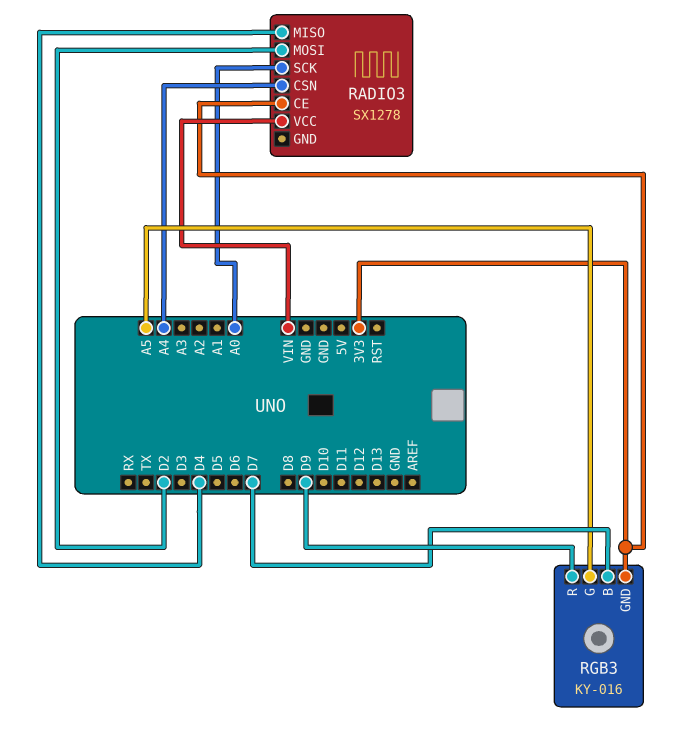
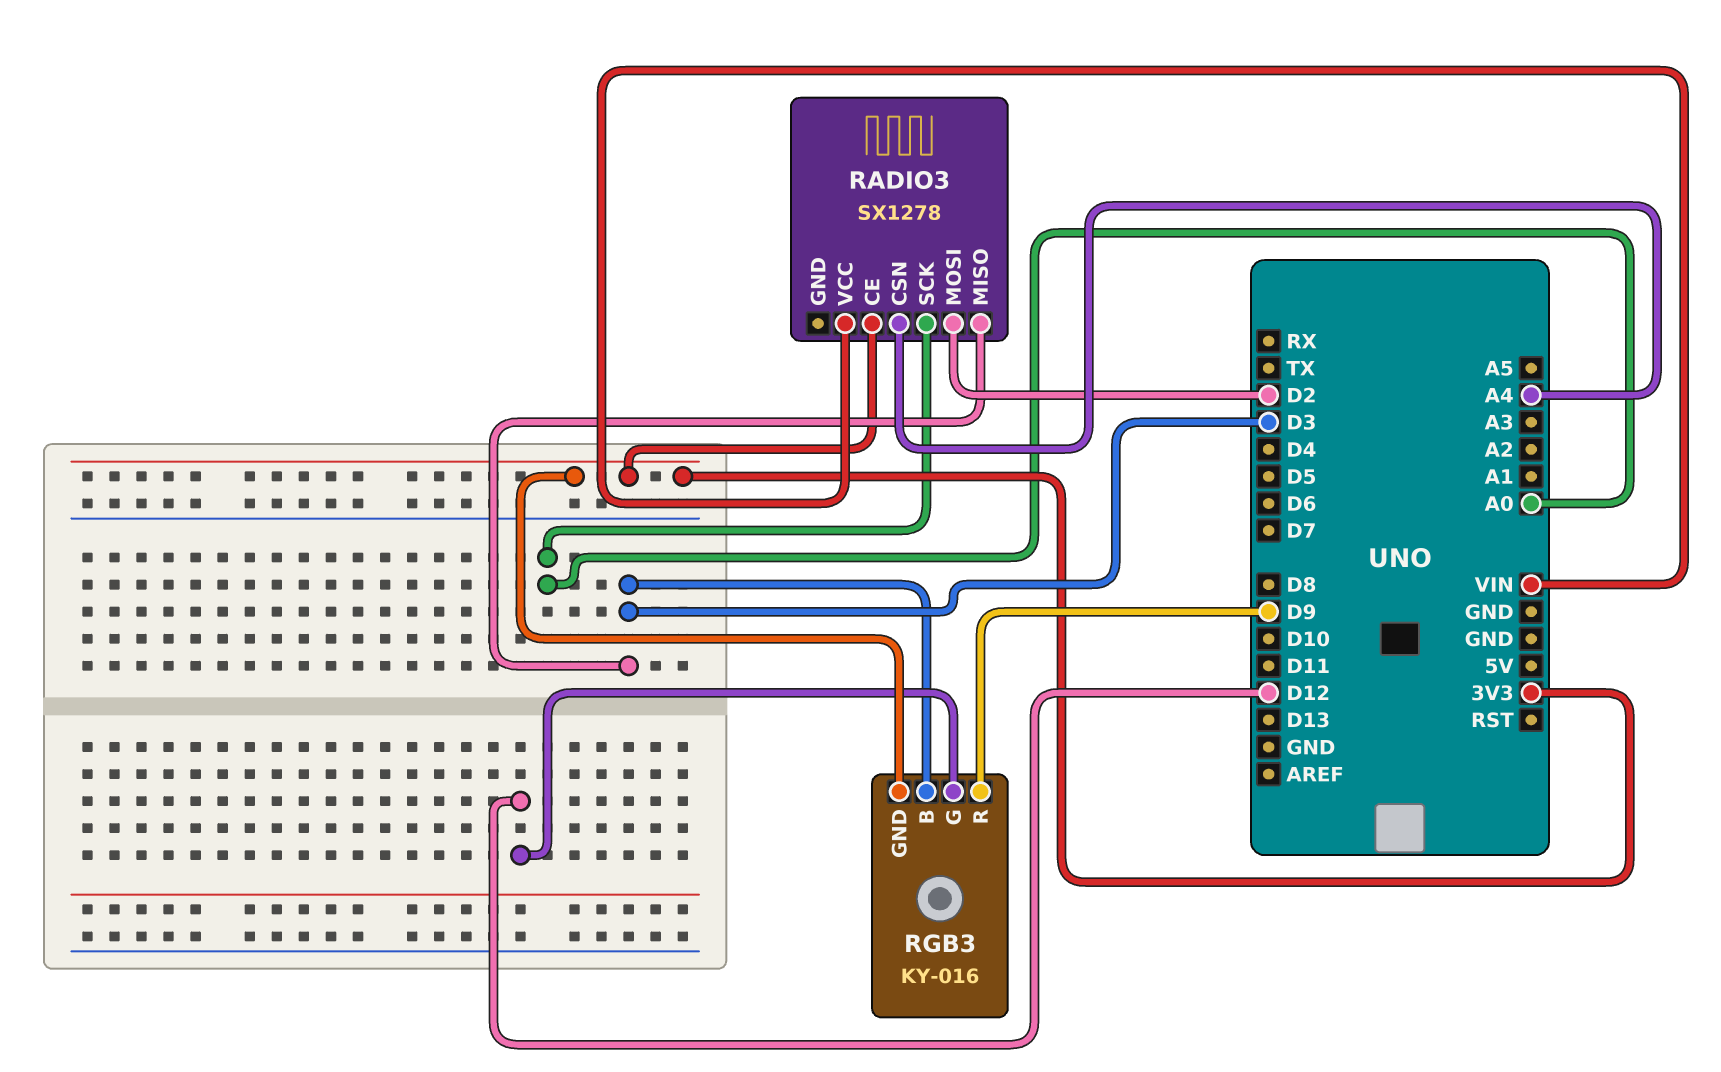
RADIO3 pin MISO: D4 -> D3
RGB3 pin B: D7 -> D3
RGB3 pin G: A5 -> D12

